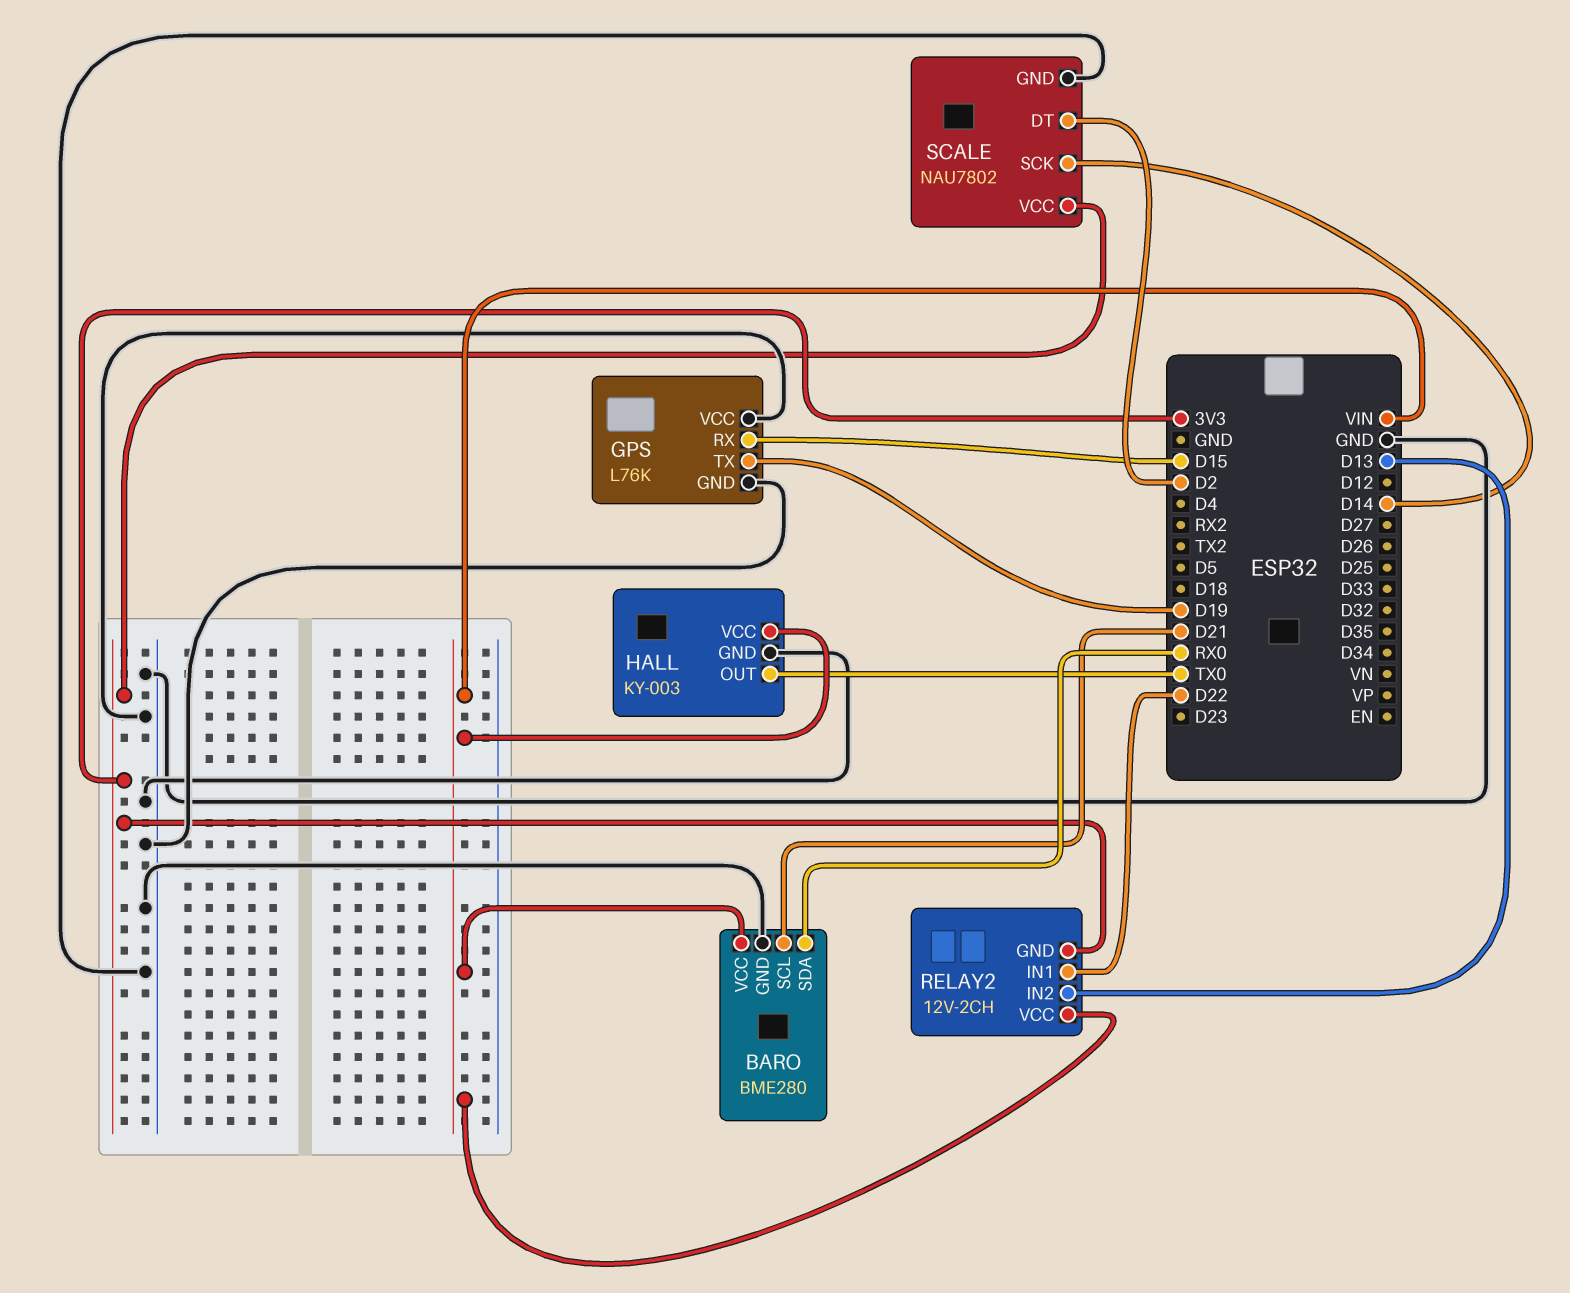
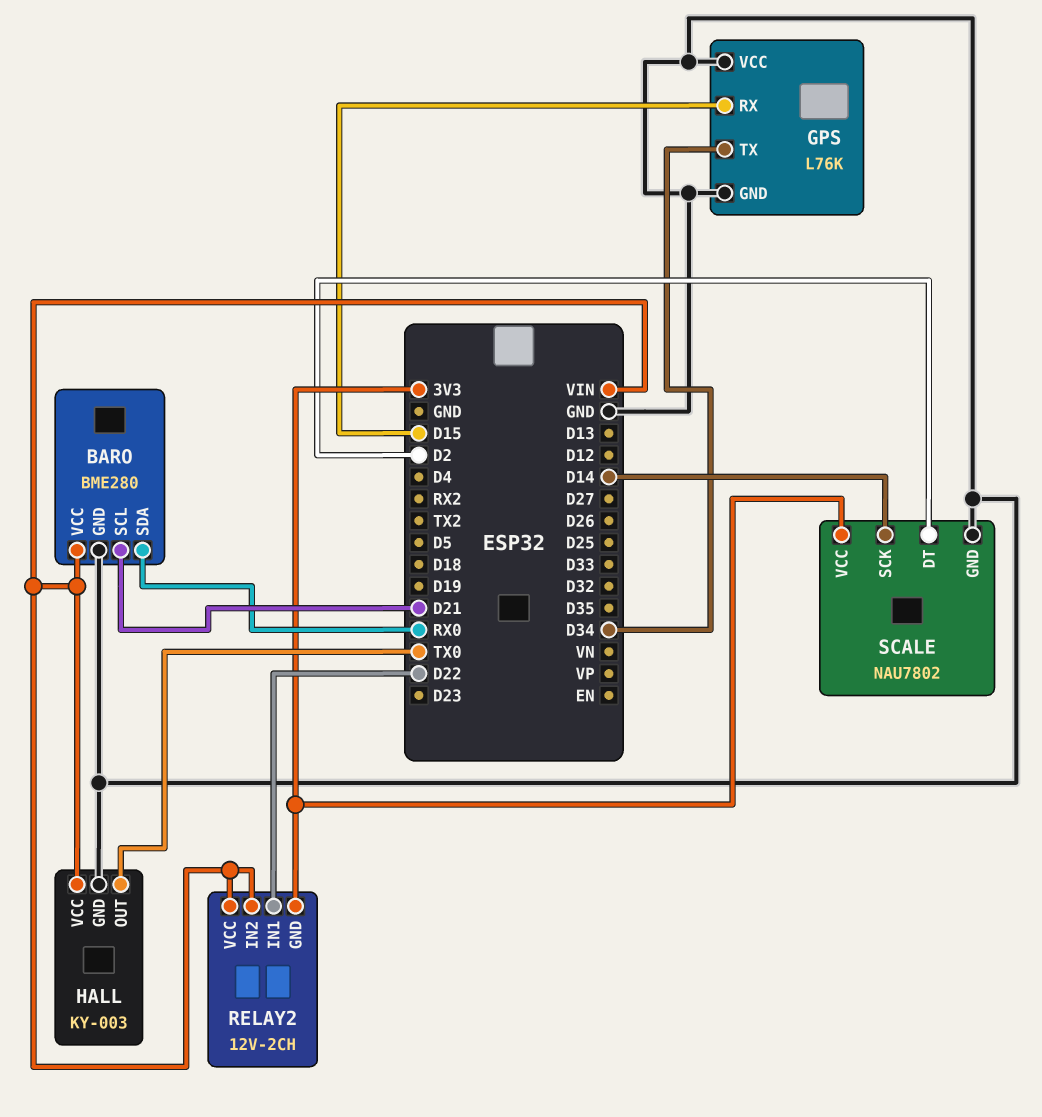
GPS pin TX: D19 -> D34
RELAY2 pin IN2: D13 -> VIN

